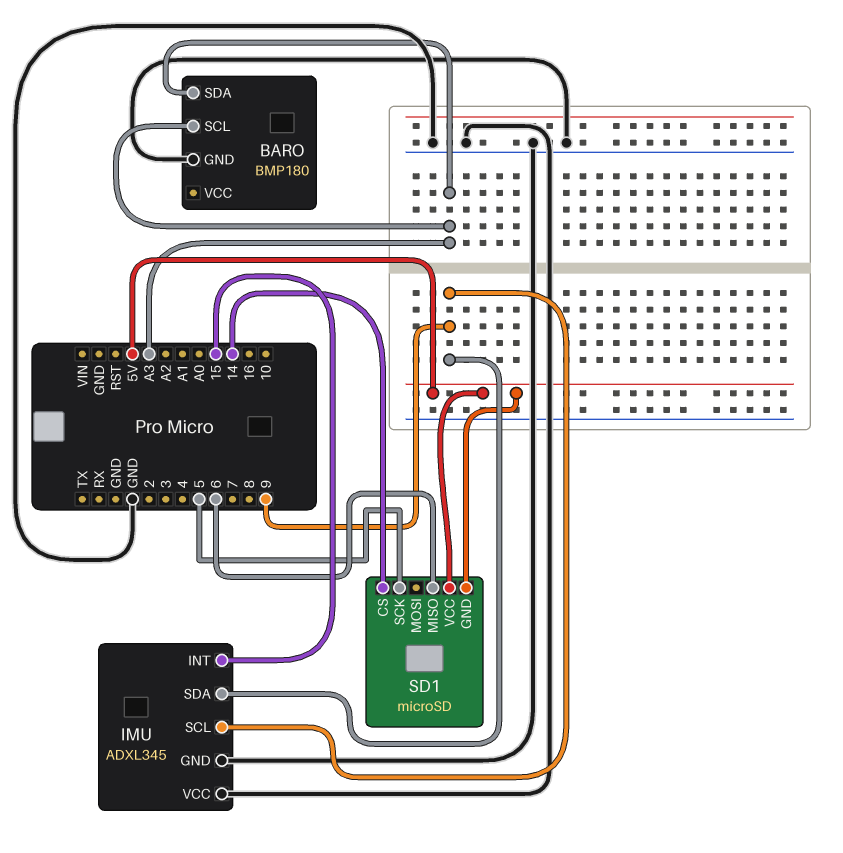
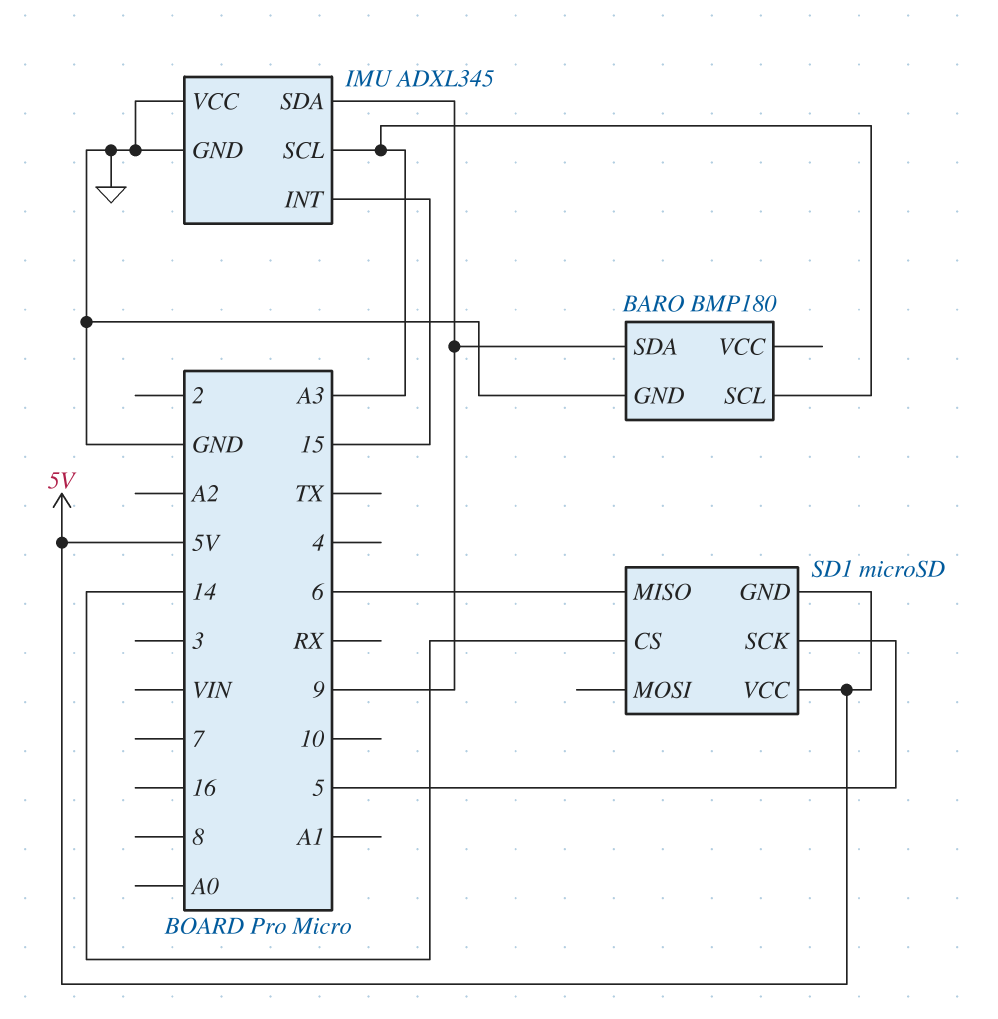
BARO pin SDA: A3 -> 9
IMU pin SCL: 9 -> A3

